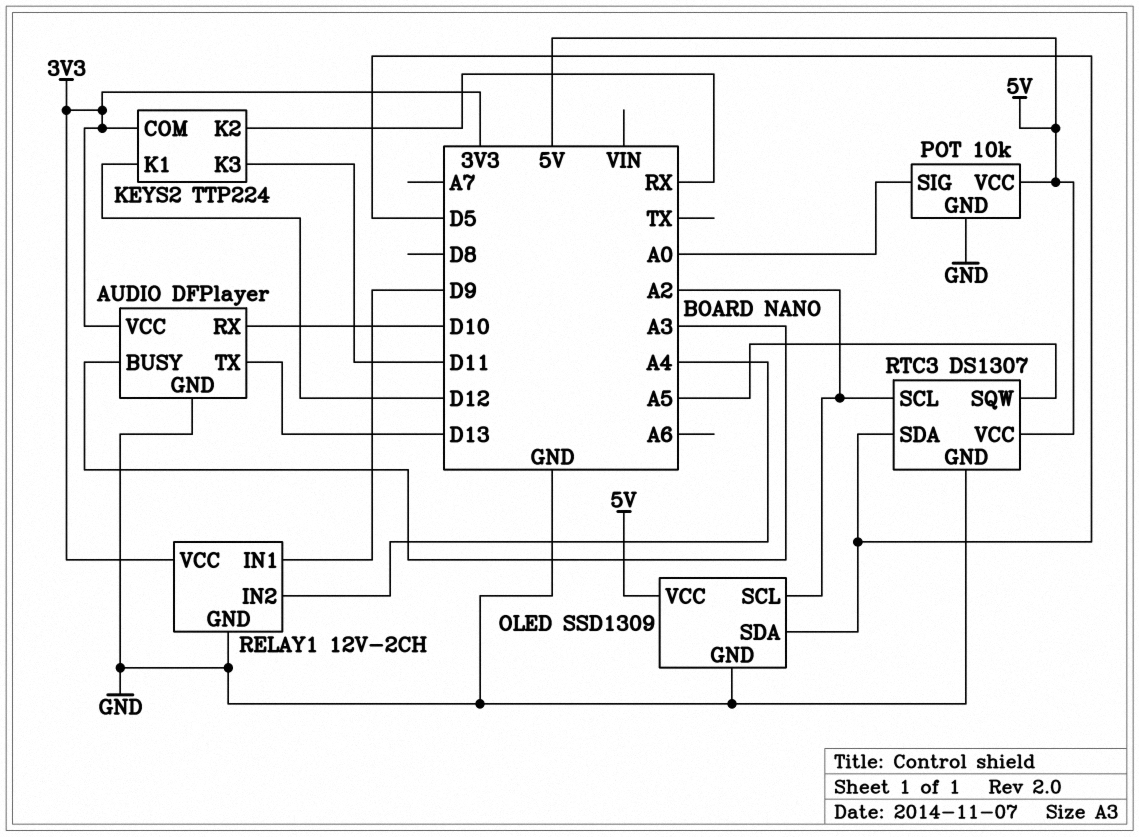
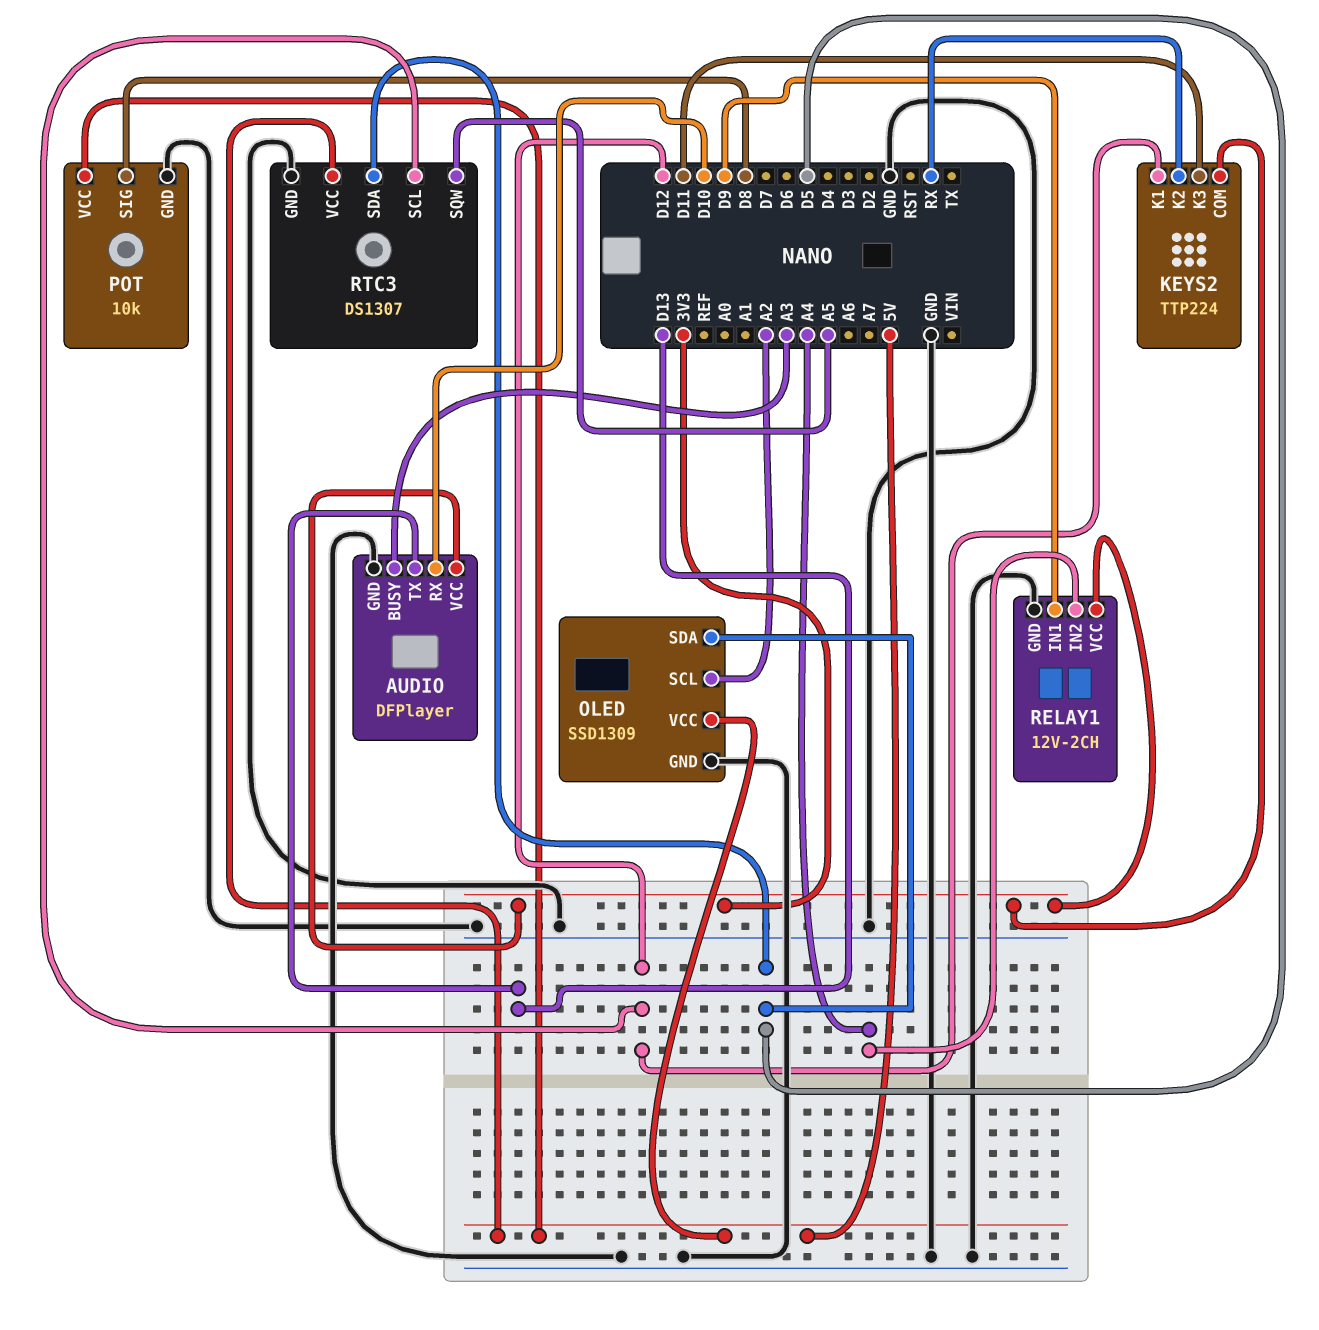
POT pin SIG: A0 -> D8
RTC3 pin SCL: A2 -> D12

